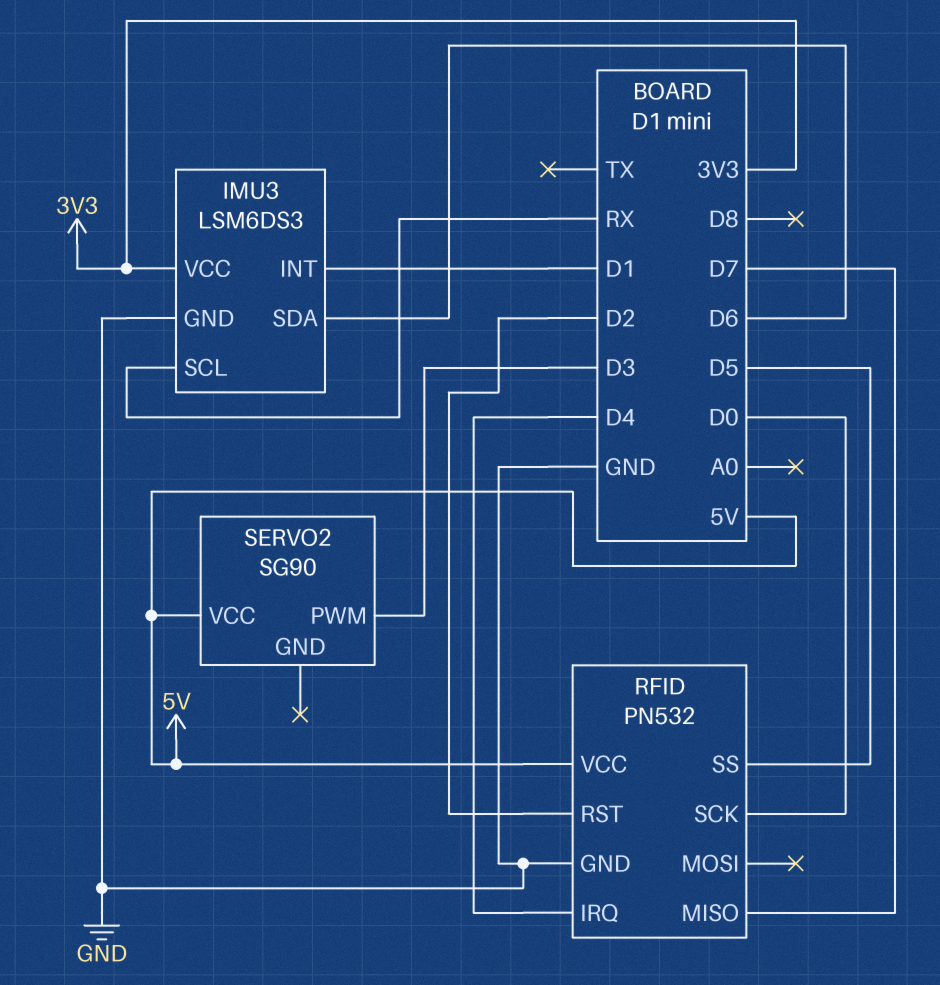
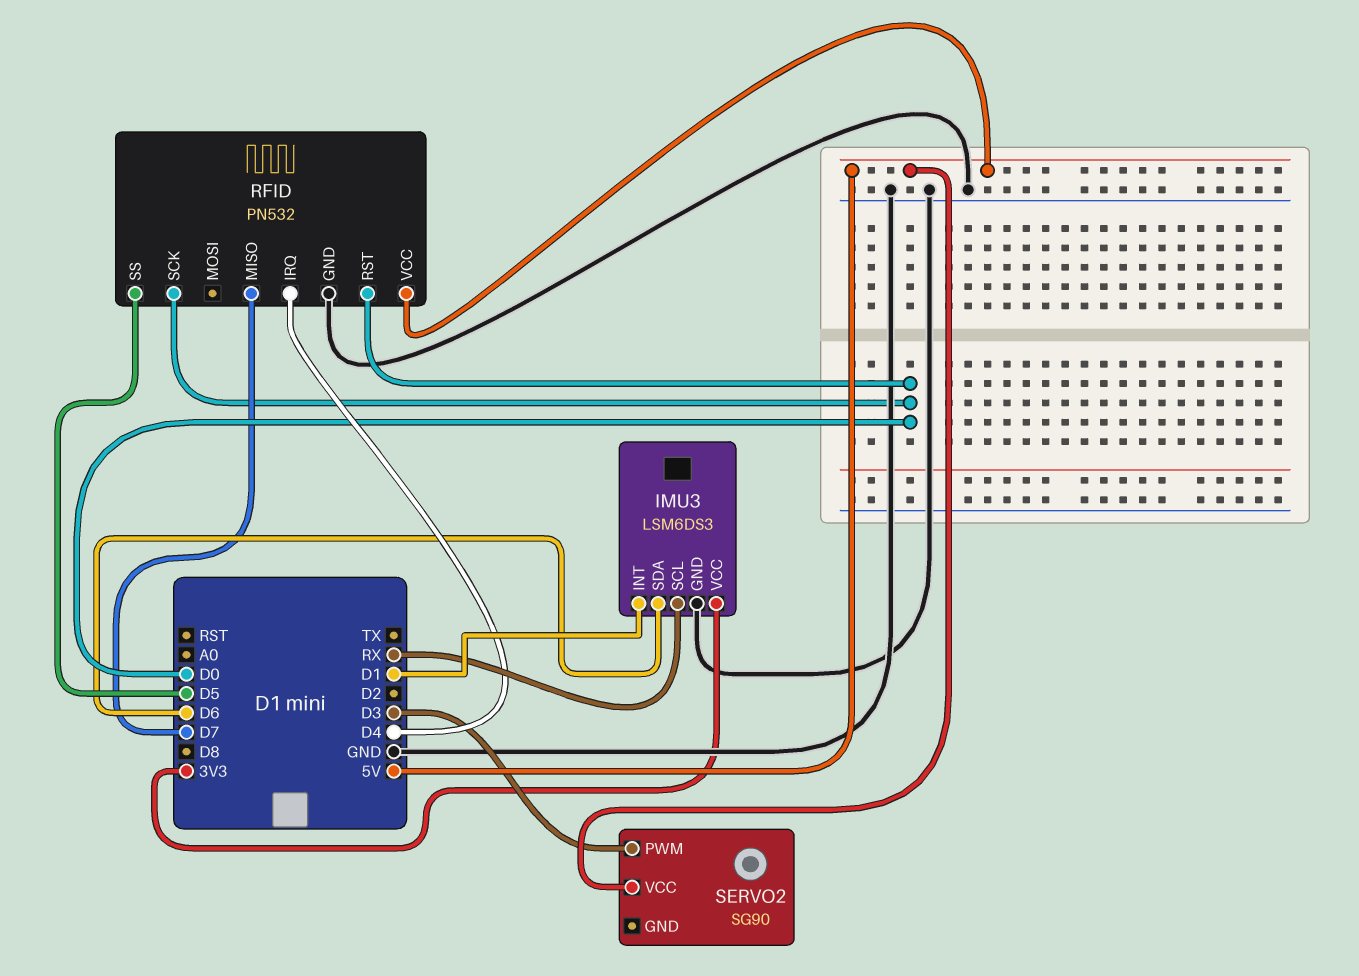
RFID pin RST: D2 -> D0

